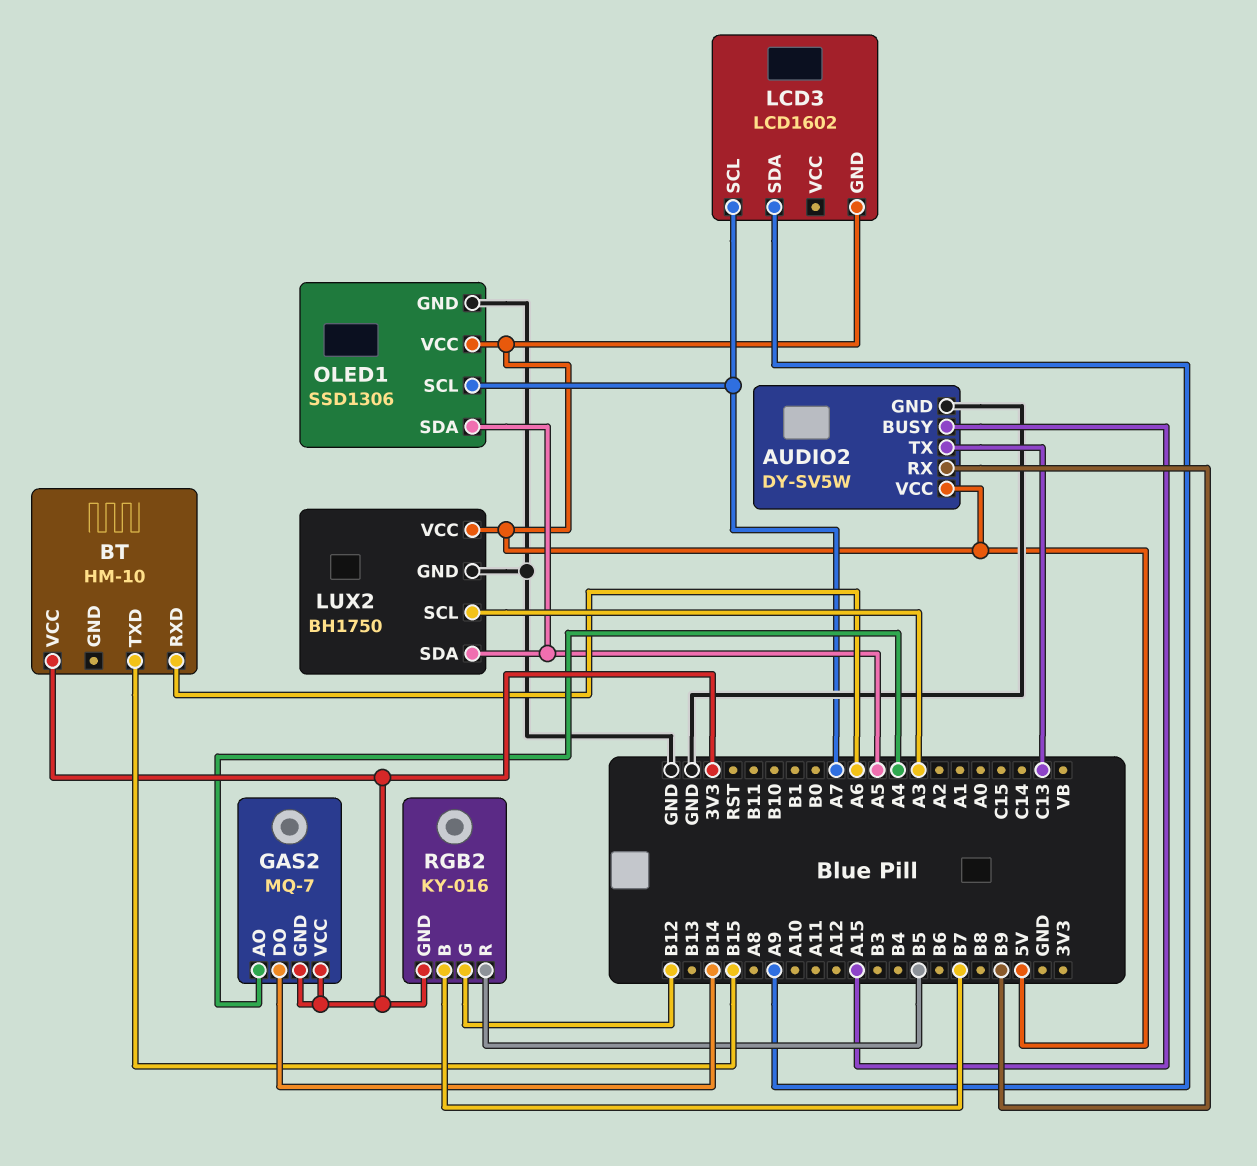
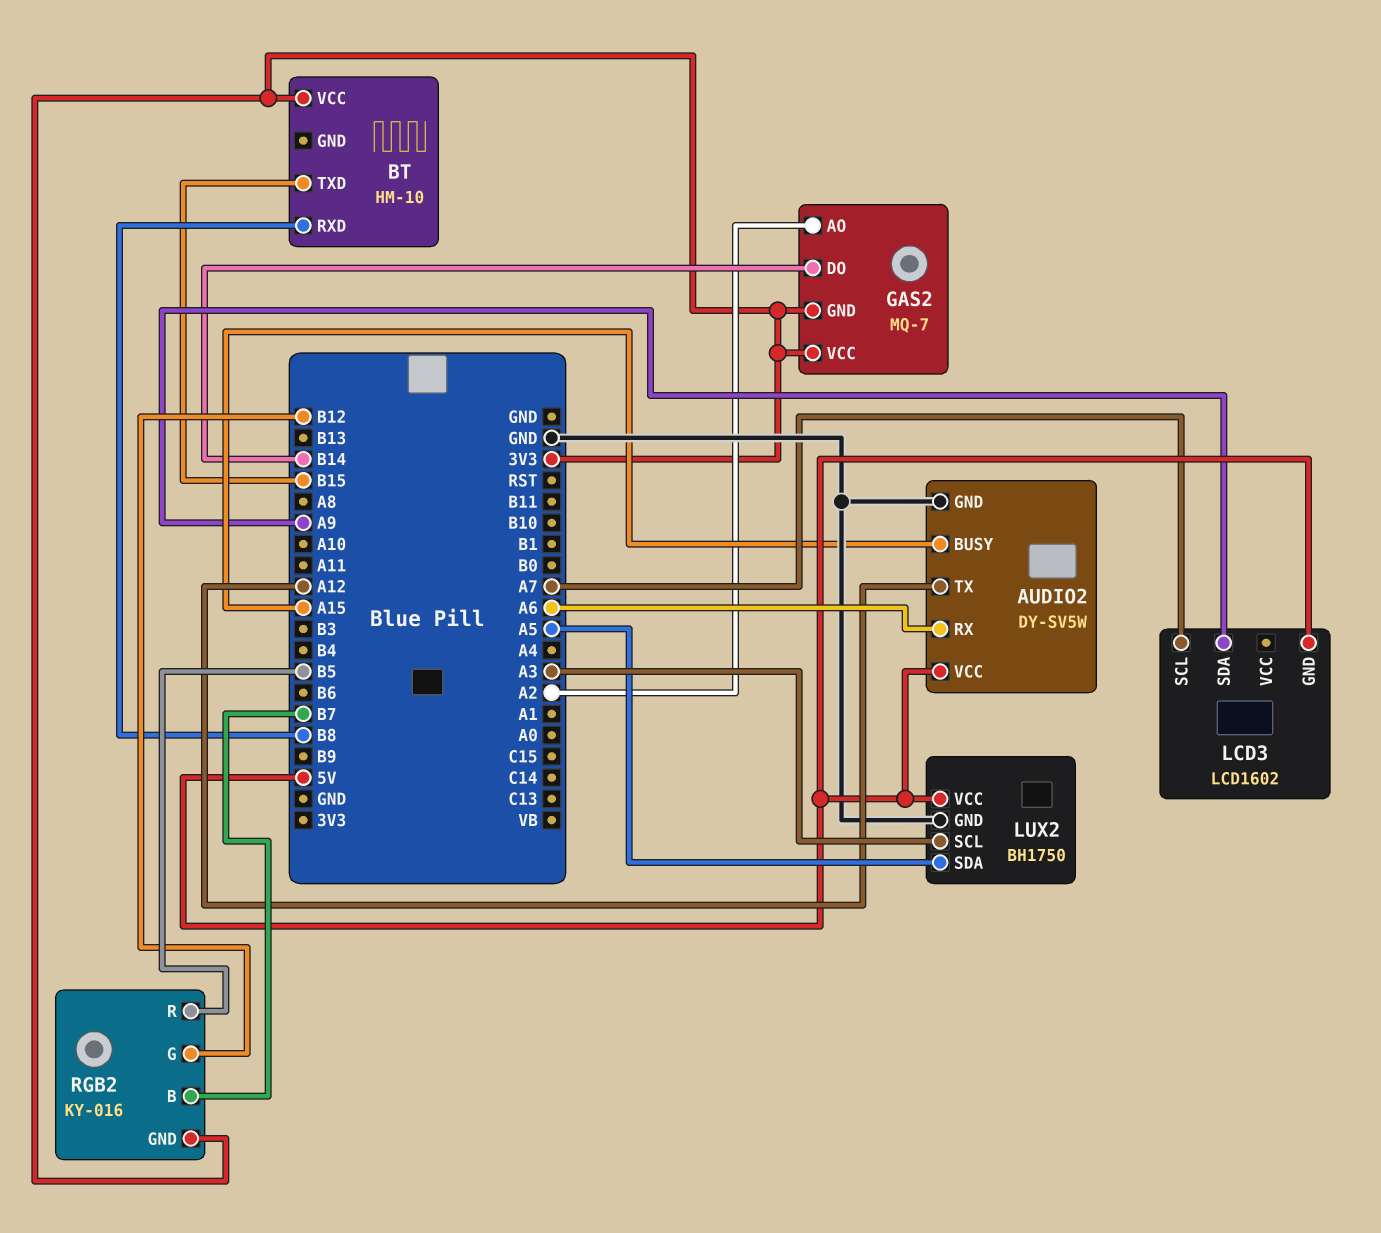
AUDIO2 pin RX: B9 -> A6
AUDIO2 pin TX: C13 -> A12
BT pin RXD: A6 -> B8
GAS2 pin AO: A4 -> A2
OLED1: SSD1306 -> none
OLED1 pin GND: GND -> none
OLED1 pin SCL: A7 -> none
OLED1 pin SDA: A5 -> none
OLED1 pin VCC: 5V -> none

